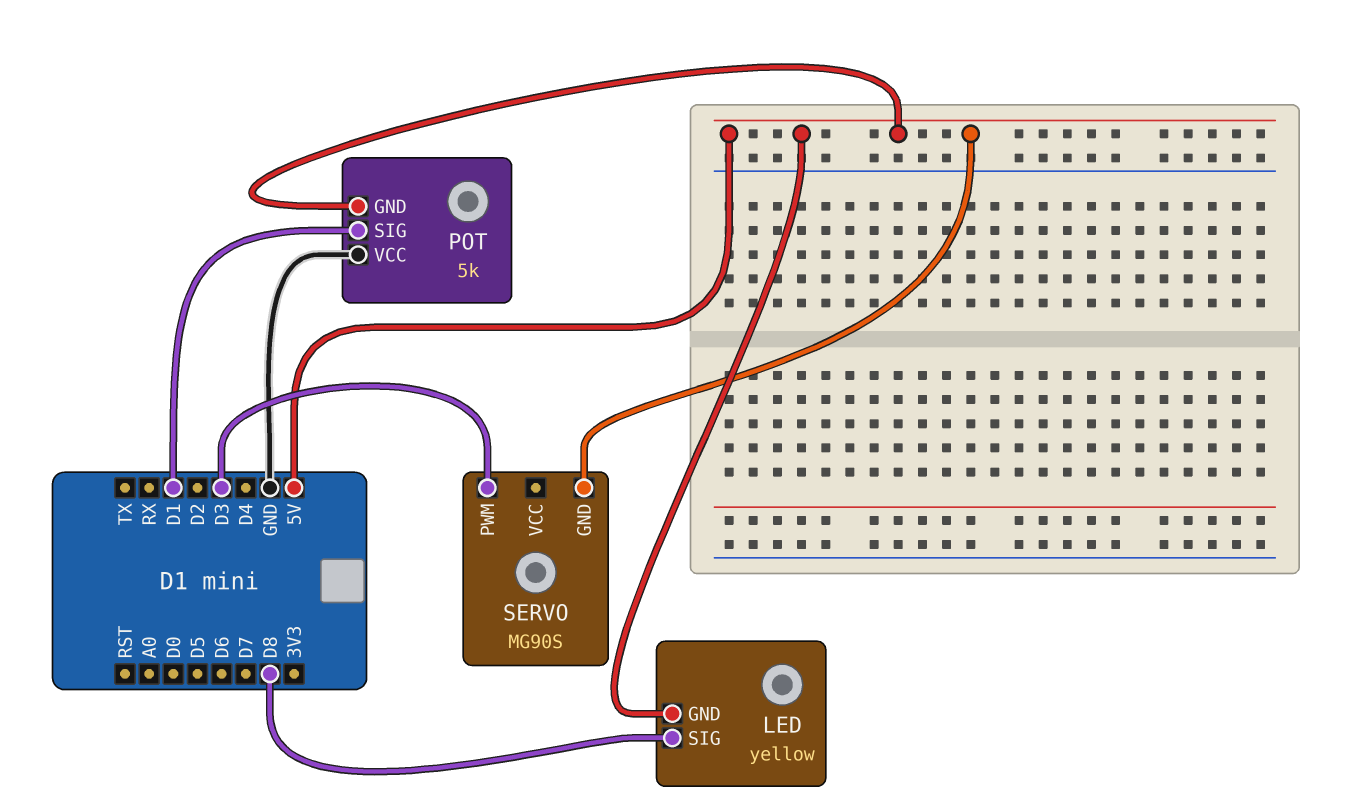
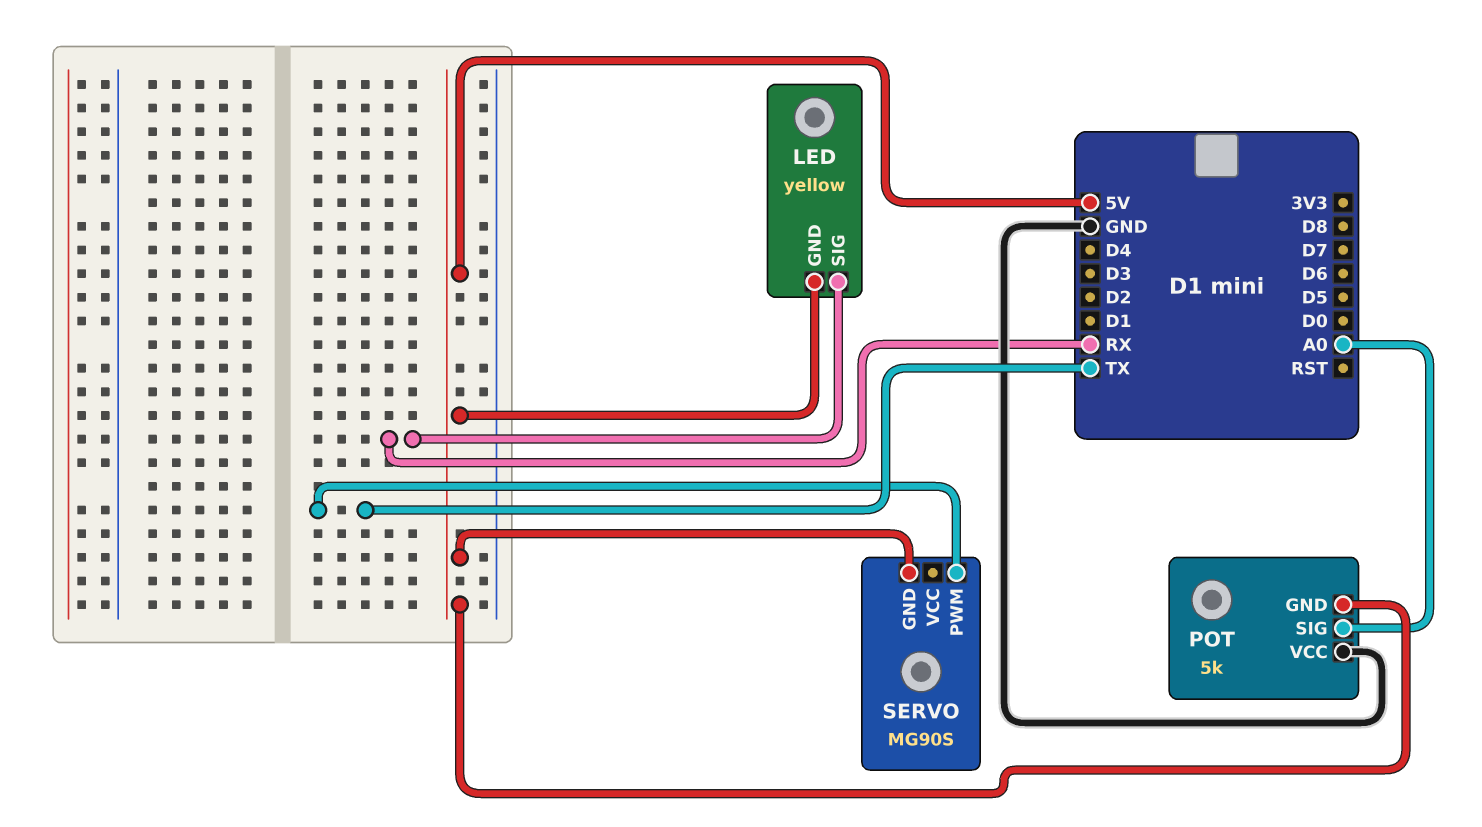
LED pin SIG: D8 -> RX
POT pin SIG: D1 -> A0
SERVO pin PWM: D3 -> TX

